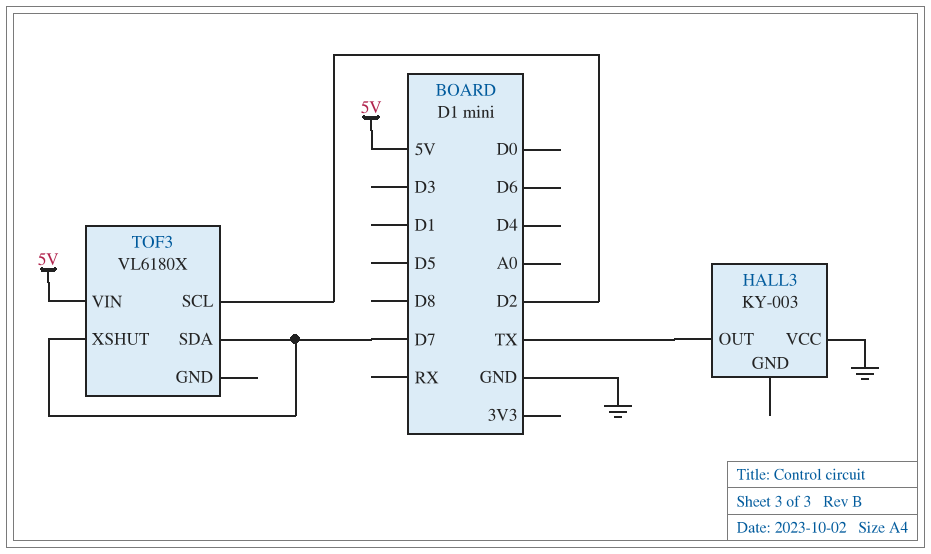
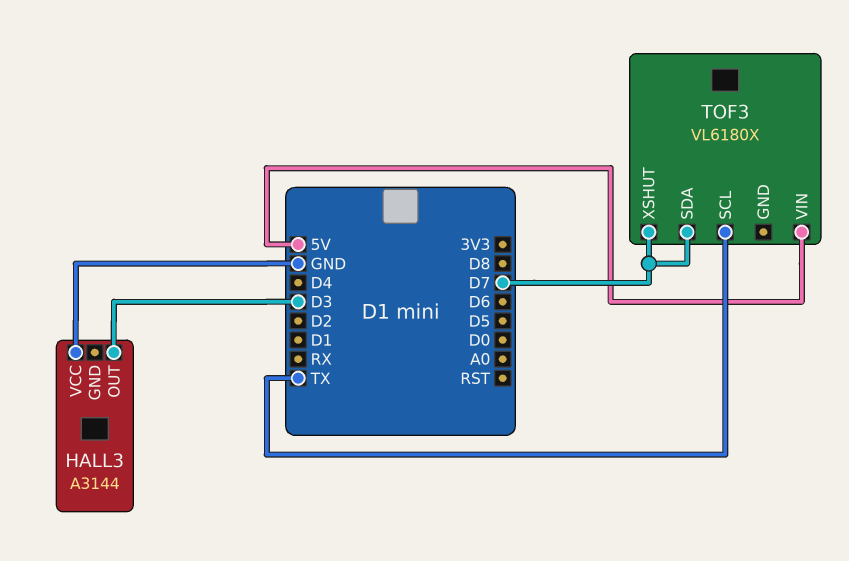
HALL3: KY-003 -> A3144
HALL3 pin OUT: TX -> D3
TOF3 pin SCL: D2 -> TX

